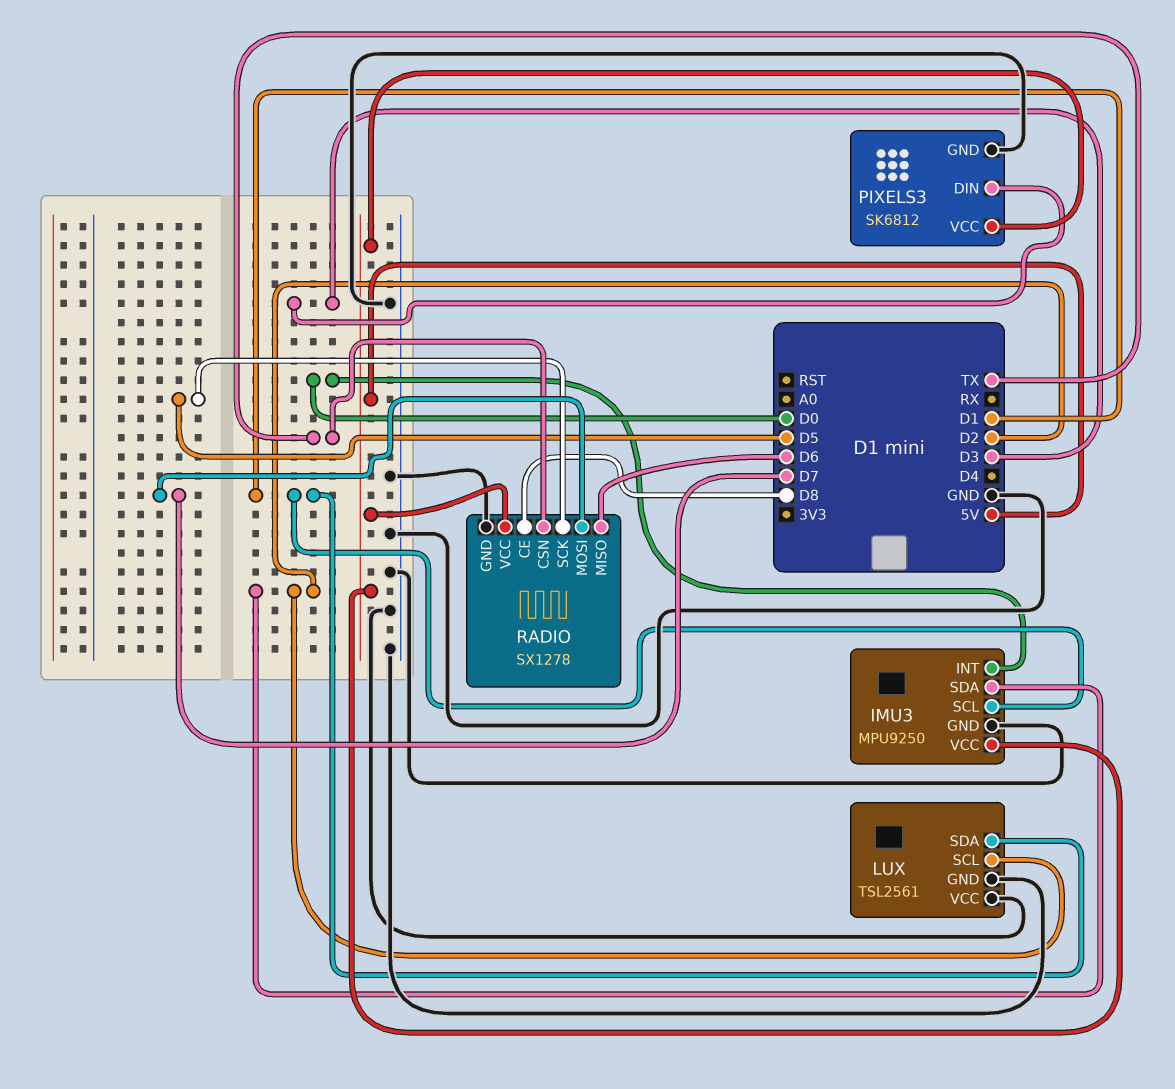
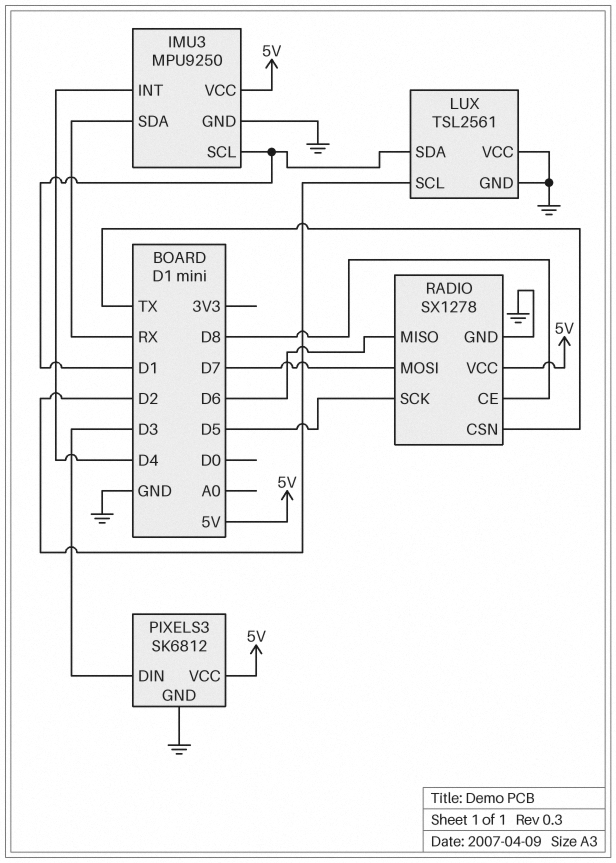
IMU3 pin INT: D0 -> D4
IMU3 pin SDA: D2 -> RX

